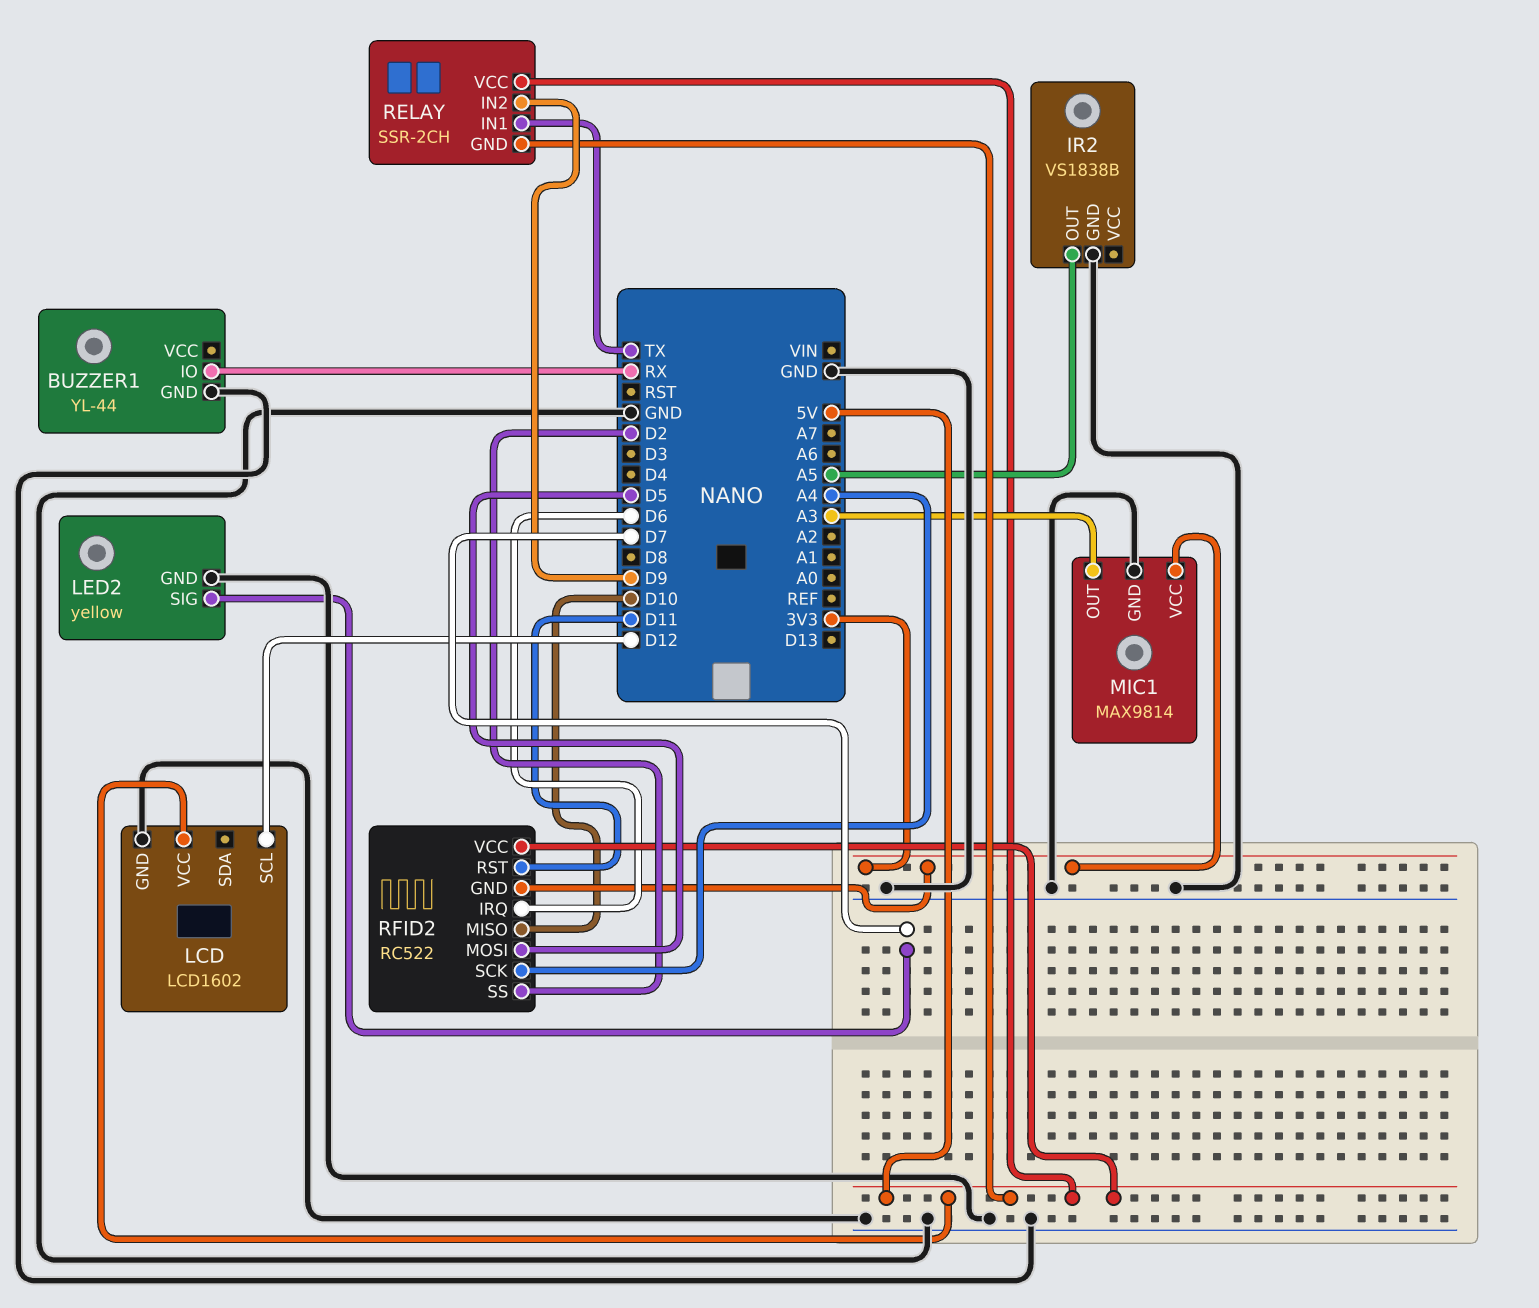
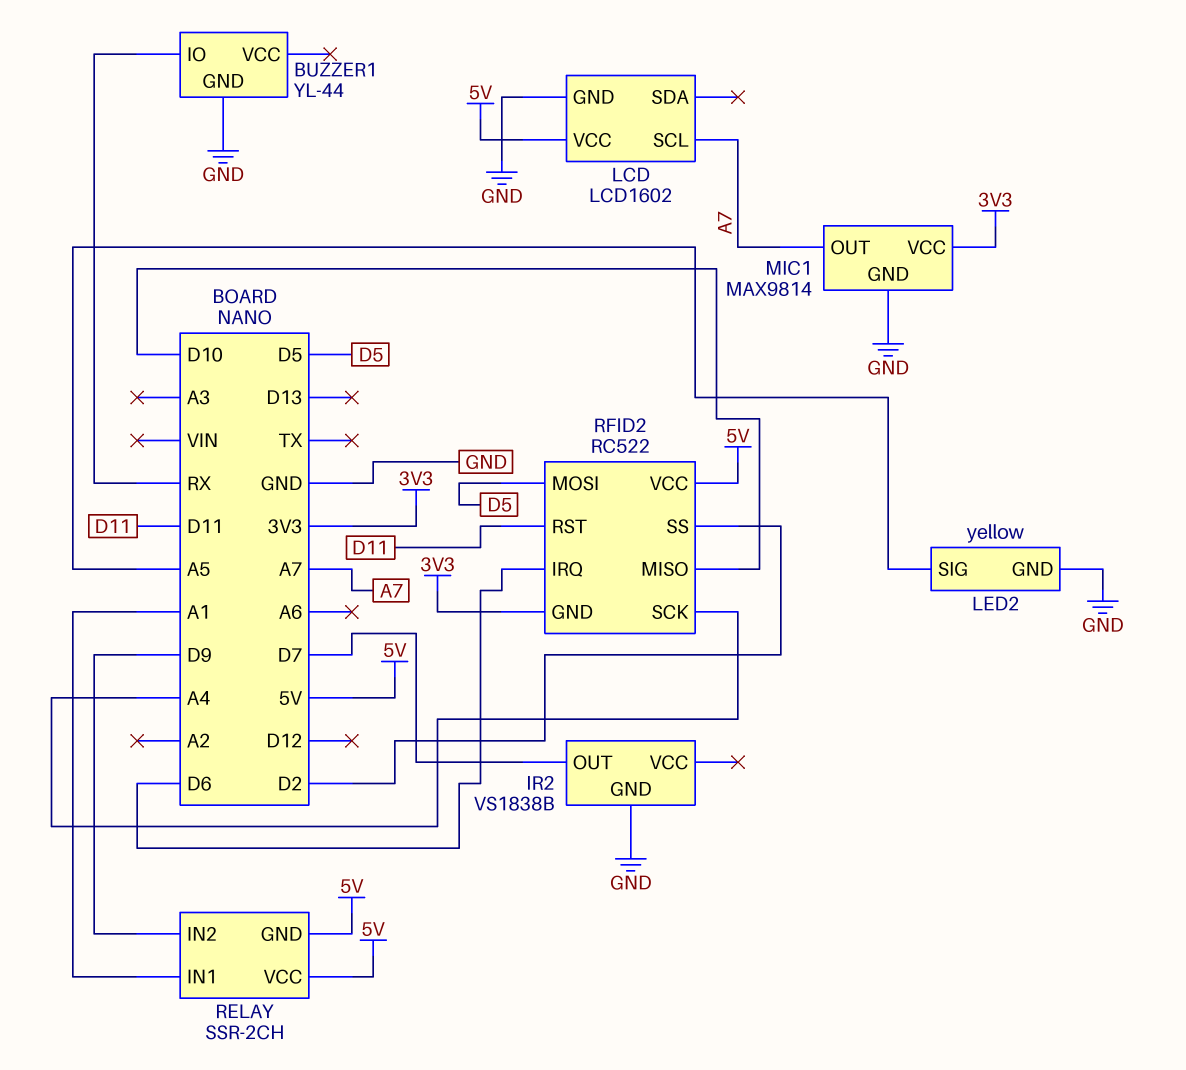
IR2 pin OUT: A5 -> D7
LCD pin SCL: D12 -> A7
LED2 pin SIG: D7 -> A5
MIC1 pin OUT: A3 -> A7
RELAY pin IN1: TX -> A1

